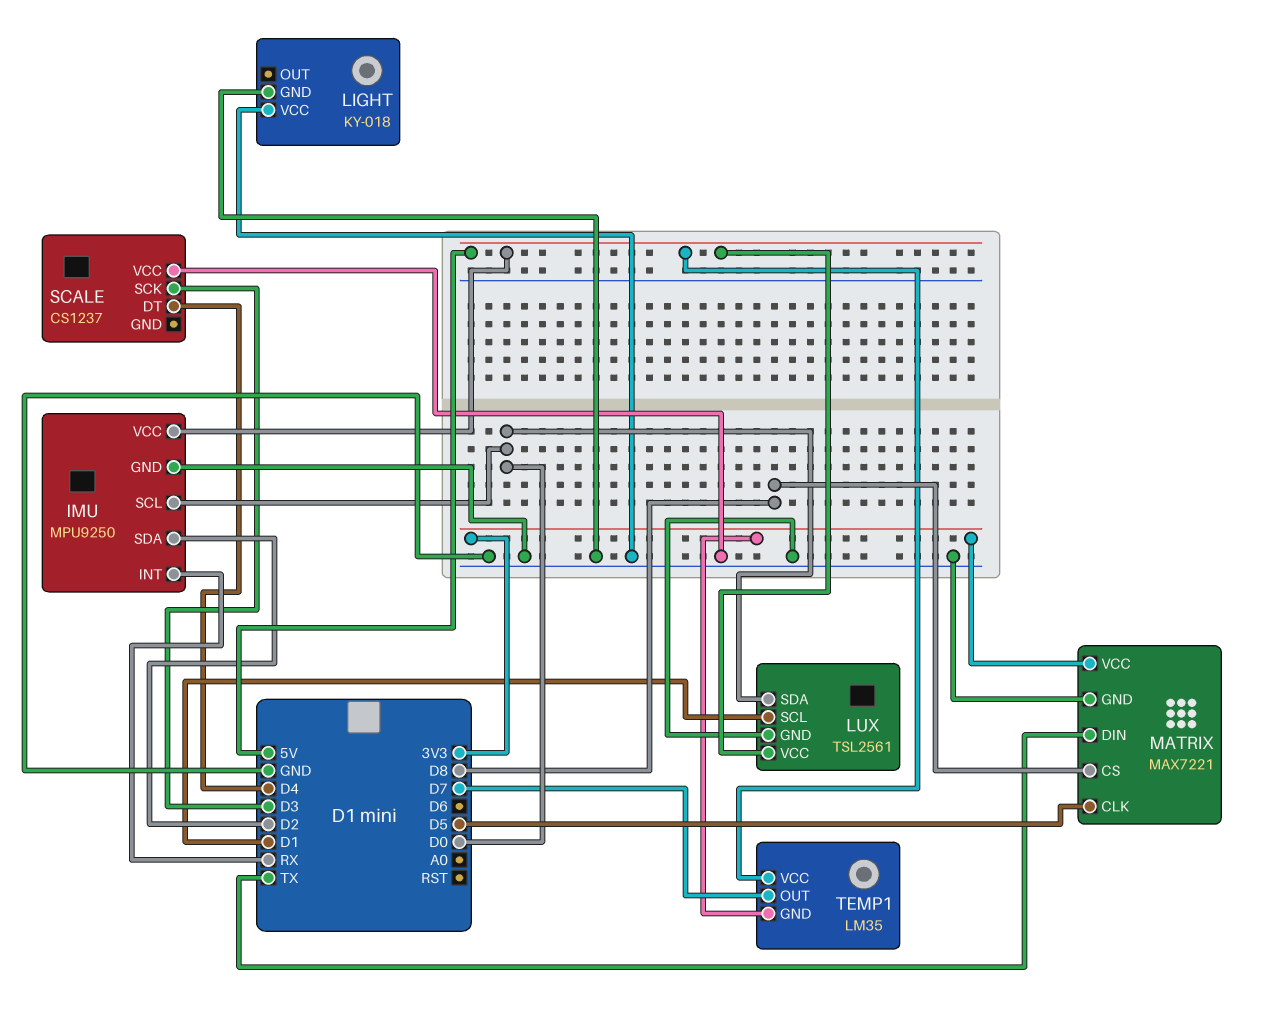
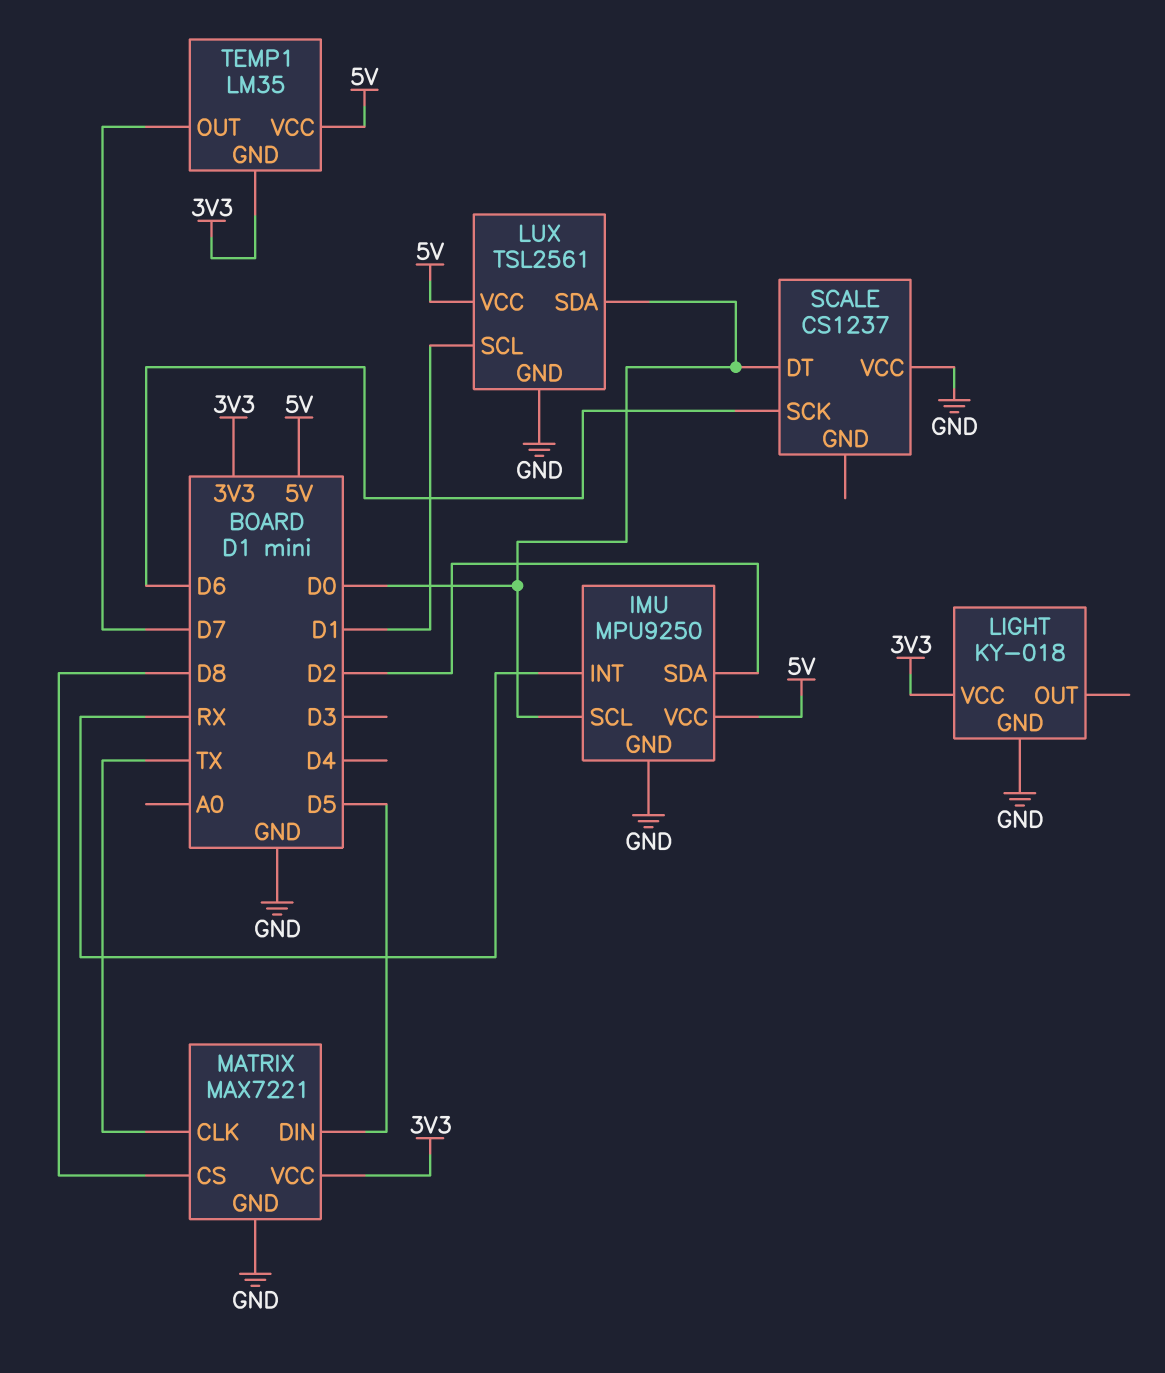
LIGHT pin VCC: GND -> 3V3
MATRIX pin CLK: D5 -> TX
MATRIX pin DIN: TX -> D5
SCALE pin DT: D4 -> D0
SCALE pin SCK: D3 -> D6

